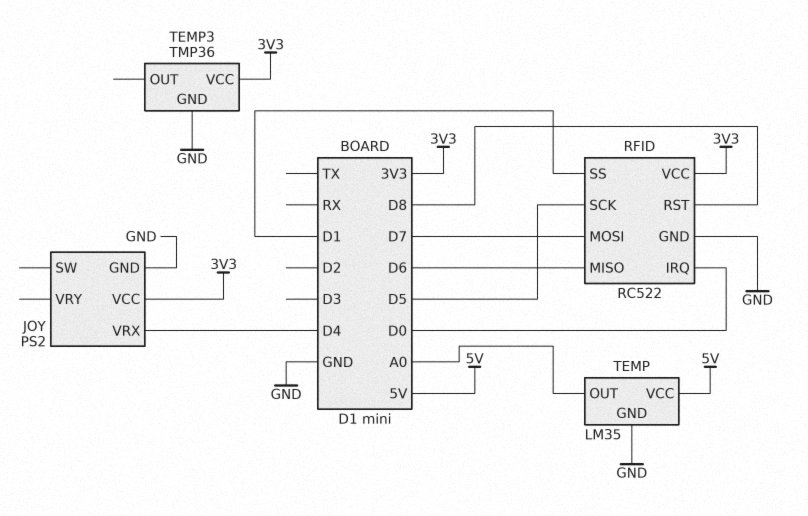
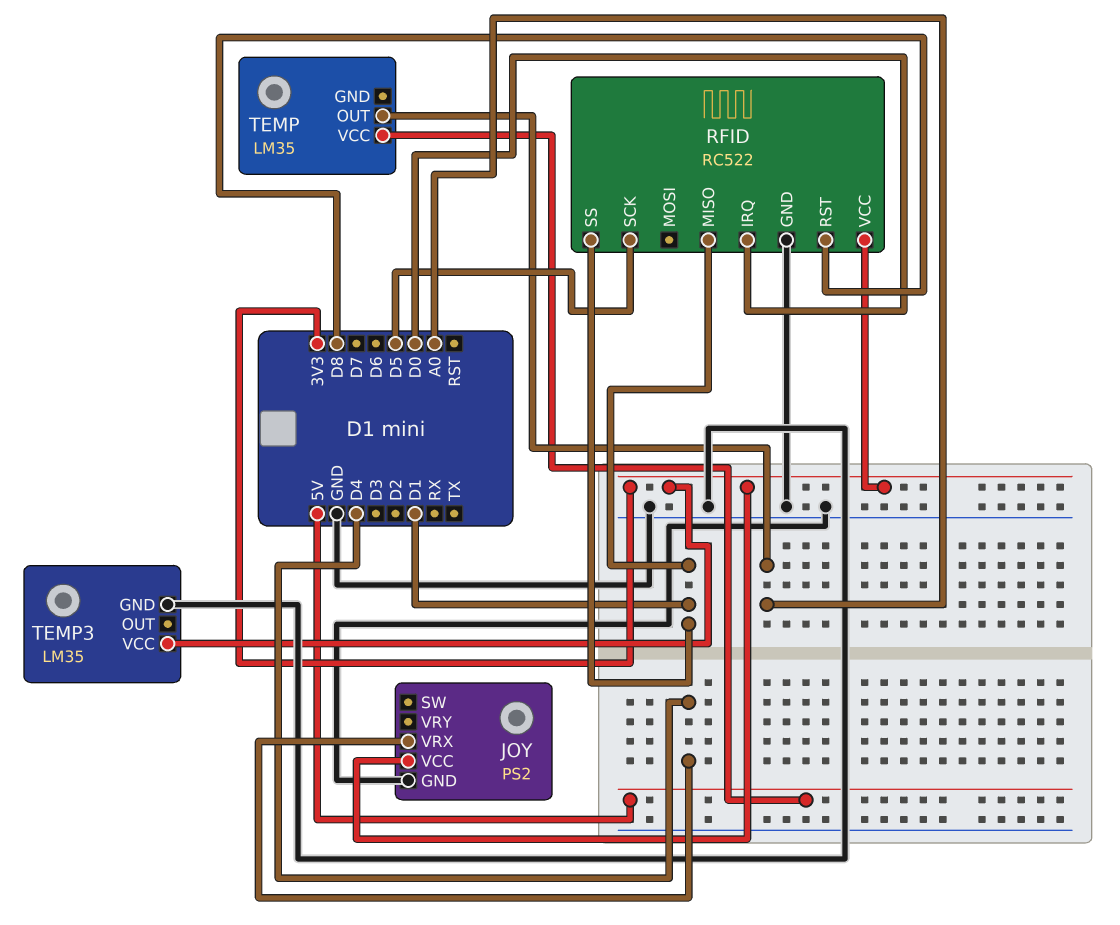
RFID pin MISO: D6 -> D1
RFID pin MOSI: D7 -> none
TEMP pin GND: GND -> none
TEMP3: TMP36 -> LM35

